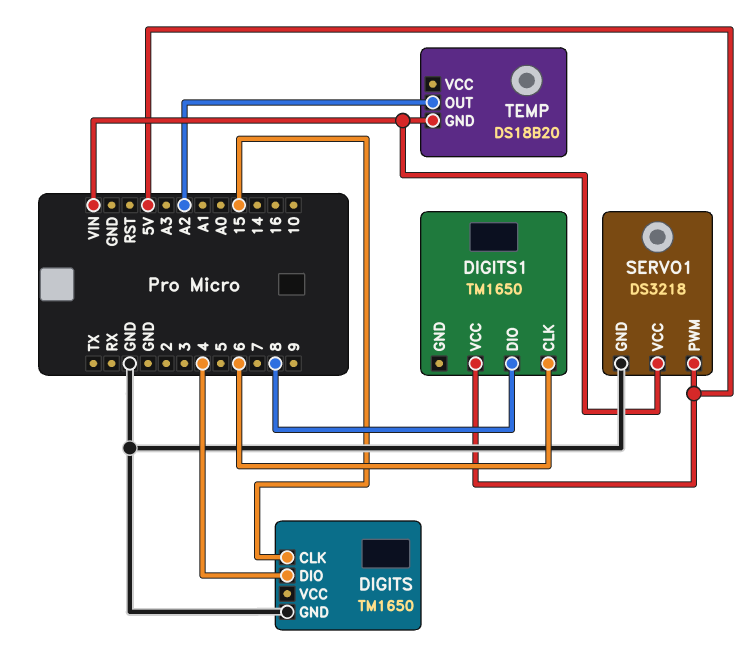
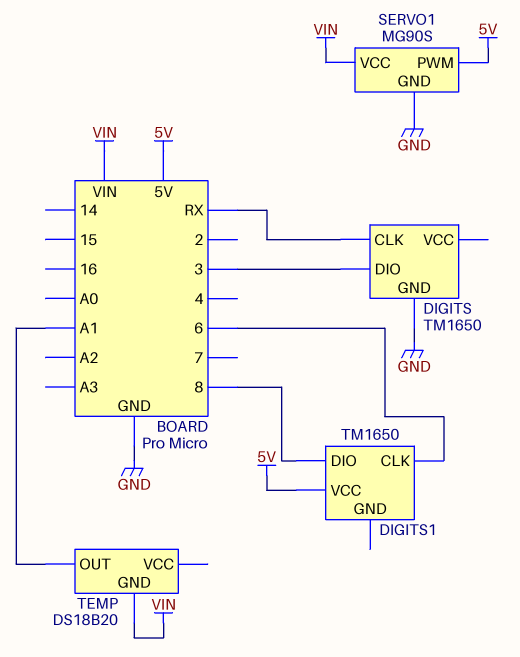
DIGITS pin CLK: 15 -> RX
DIGITS pin DIO: 4 -> 3
SERVO1: DS3218 -> MG90S
TEMP pin OUT: A2 -> A1

